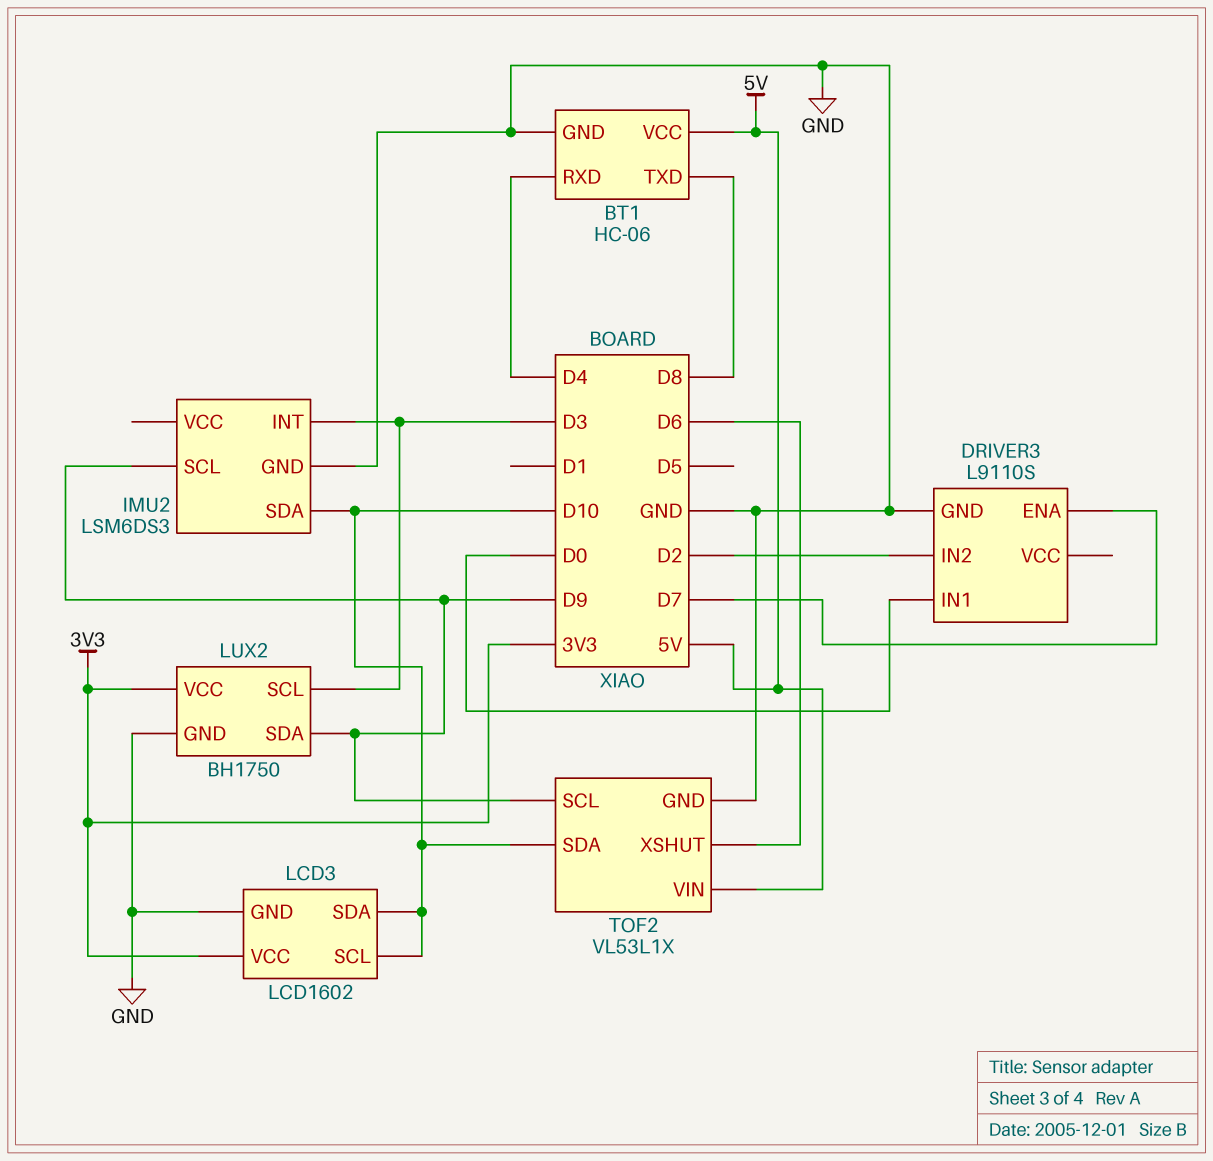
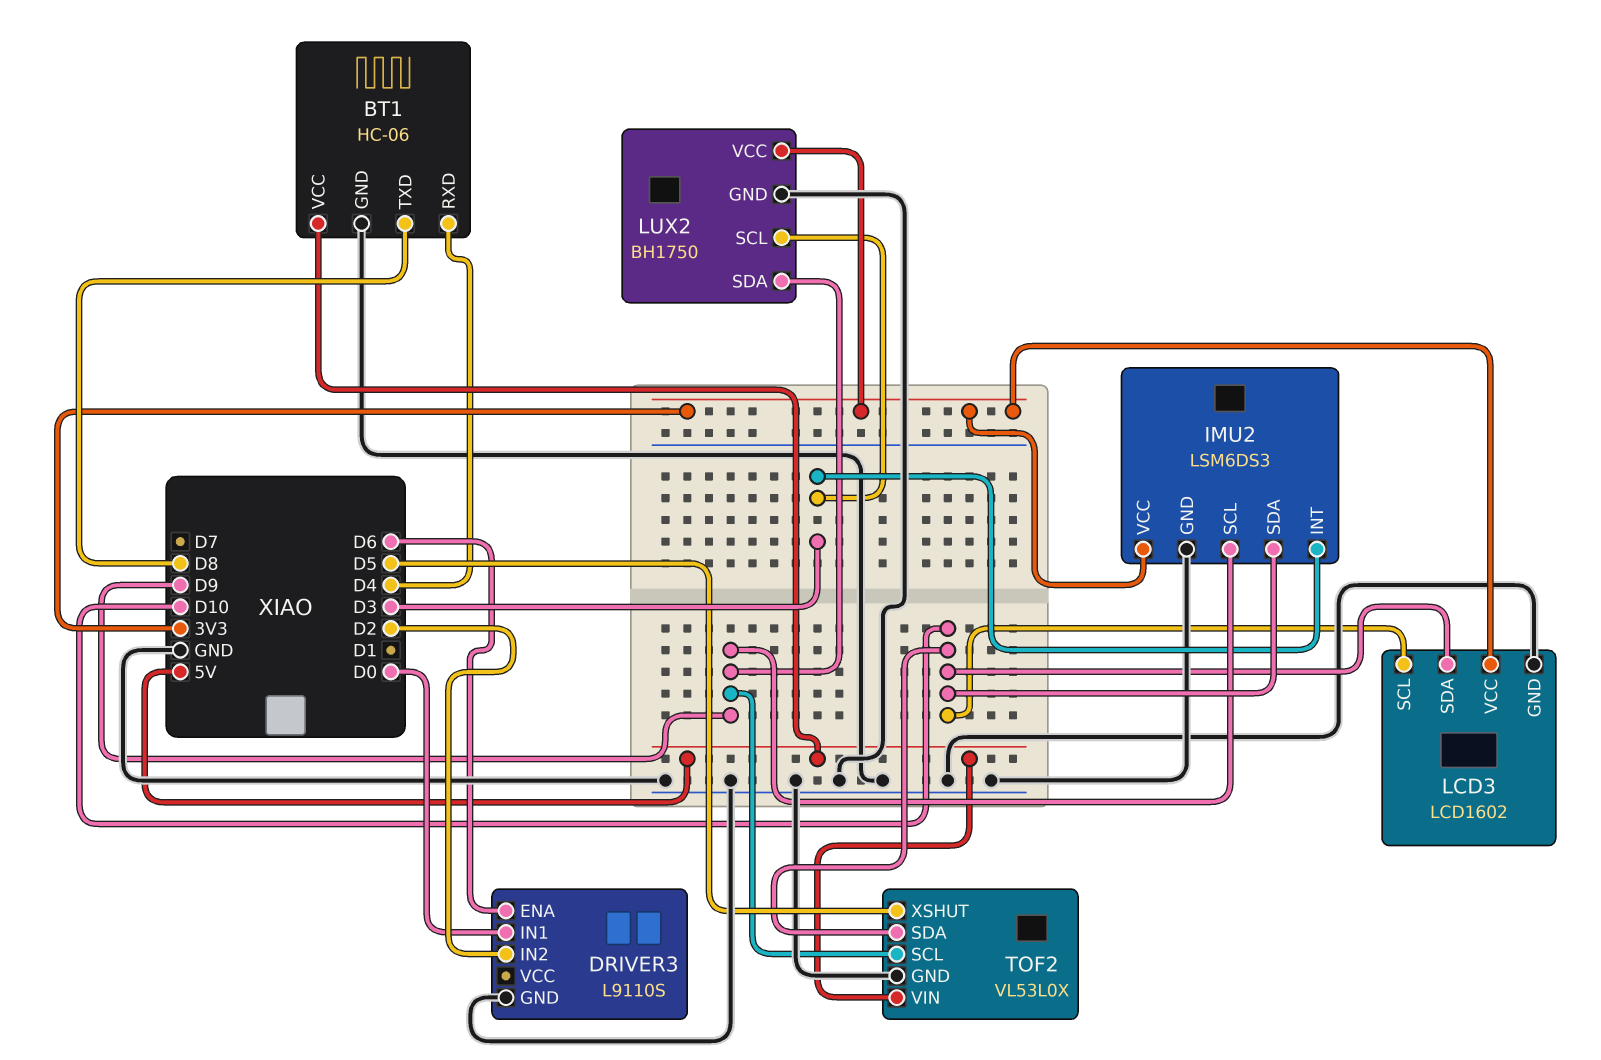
DRIVER3 pin ENA: D7 -> D6
IMU2 pin VCC: none -> 3V3
TOF2: VL53L1X -> VL53L0X
TOF2 pin XSHUT: D6 -> D5

